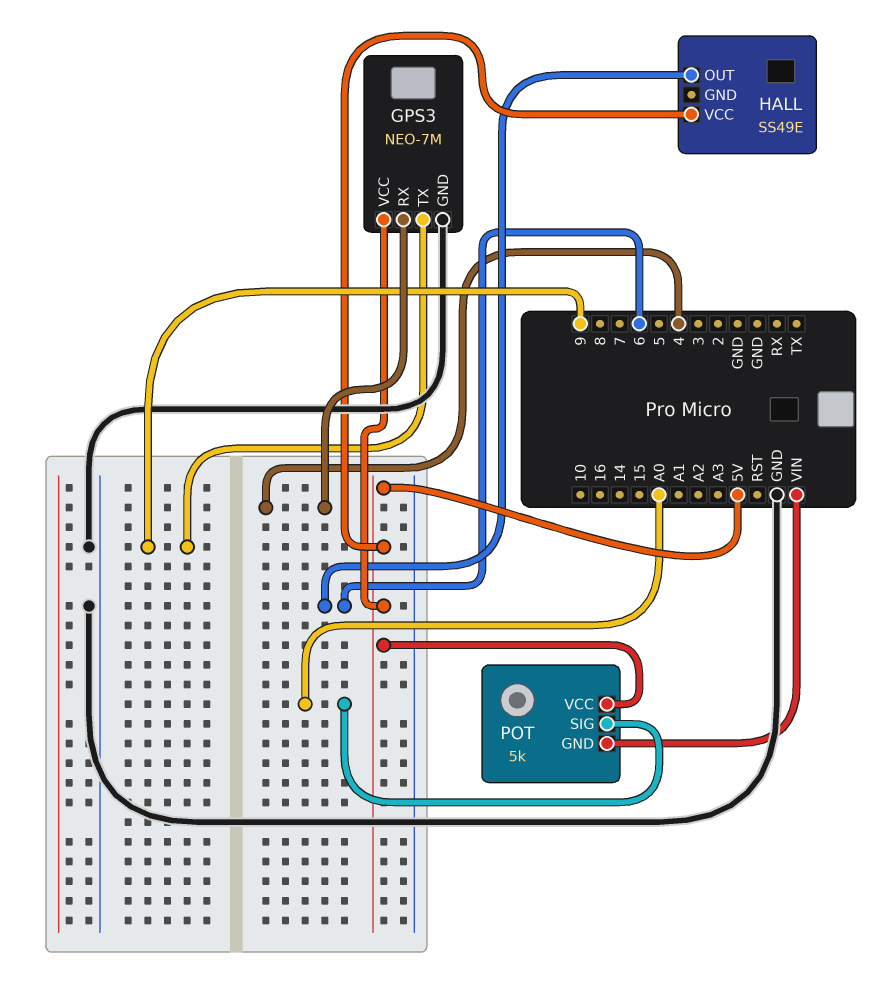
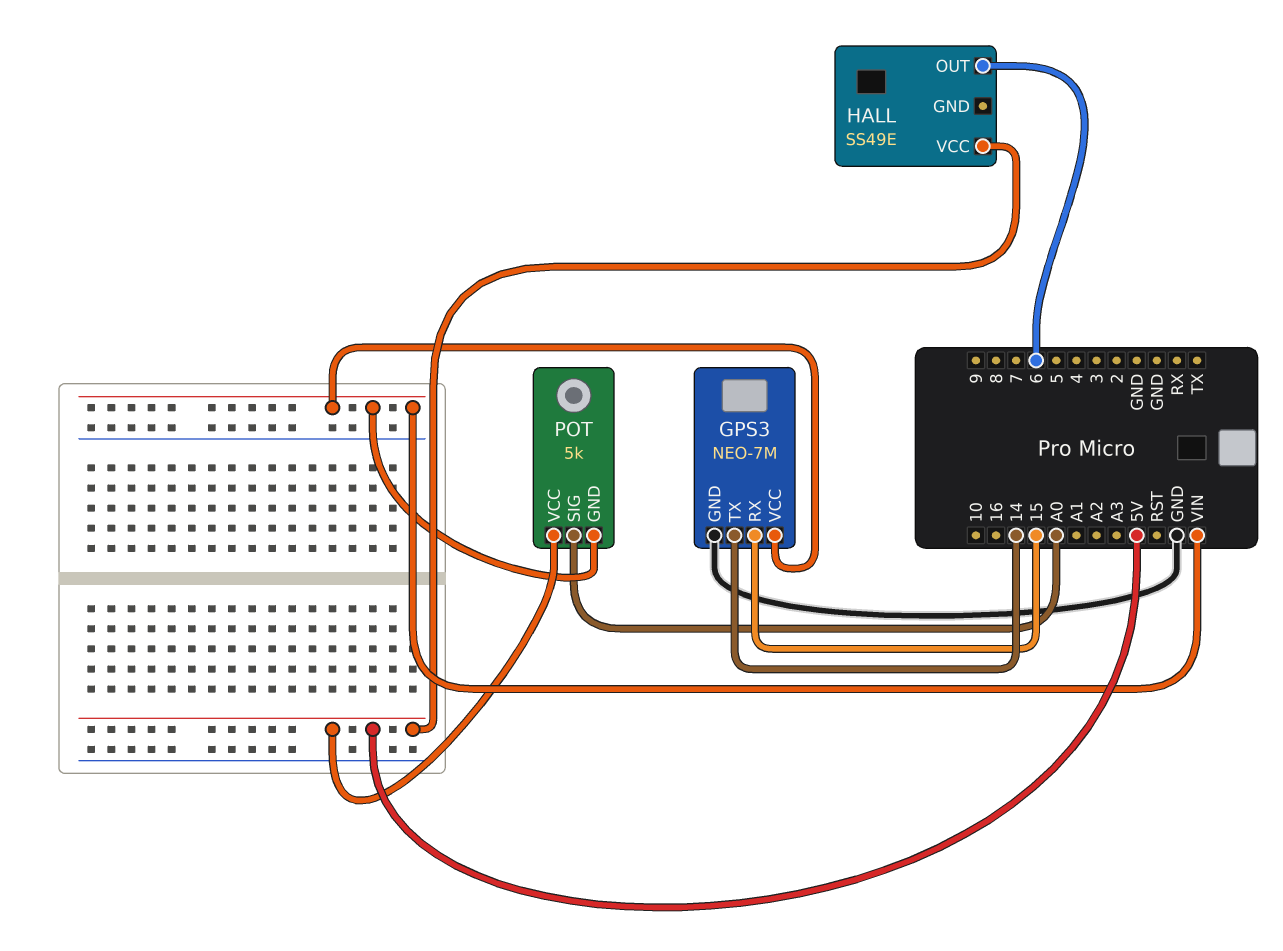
GPS3 pin RX: 4 -> 15
GPS3 pin TX: 9 -> 14
GPS3 pin VCC: 5V -> VIN

